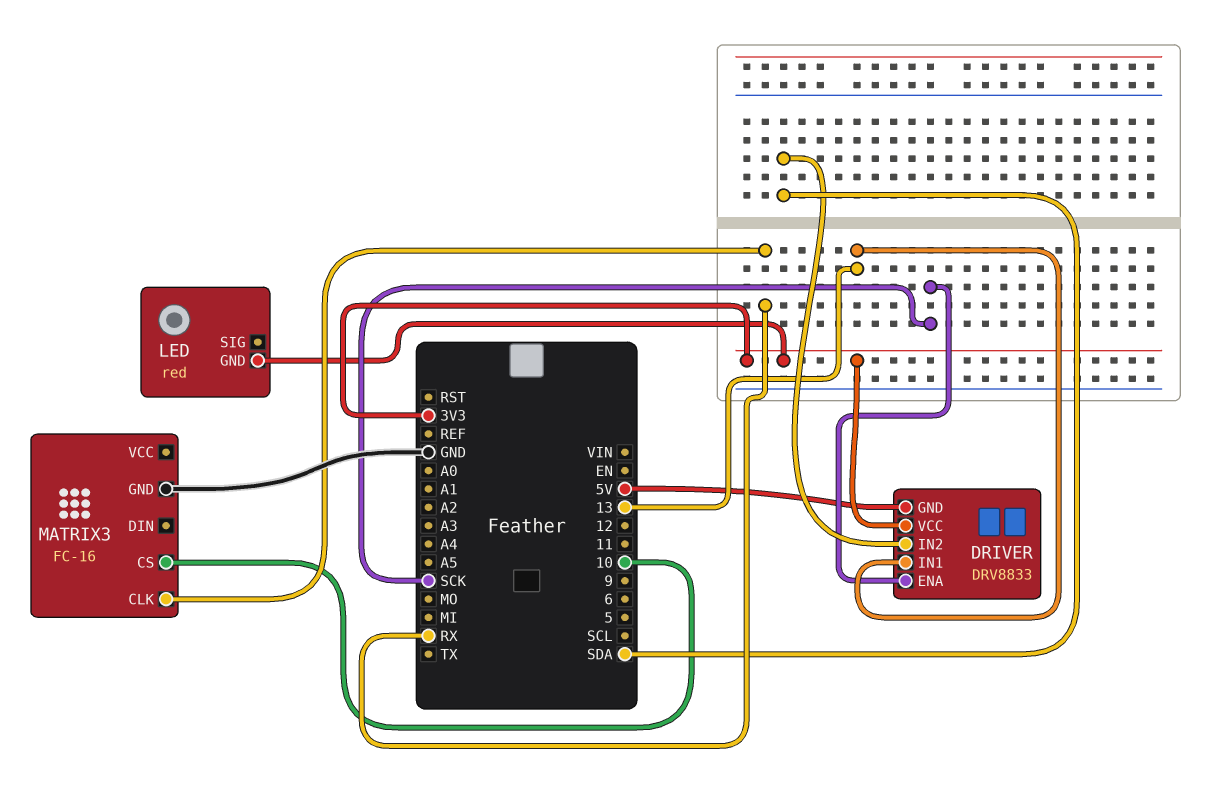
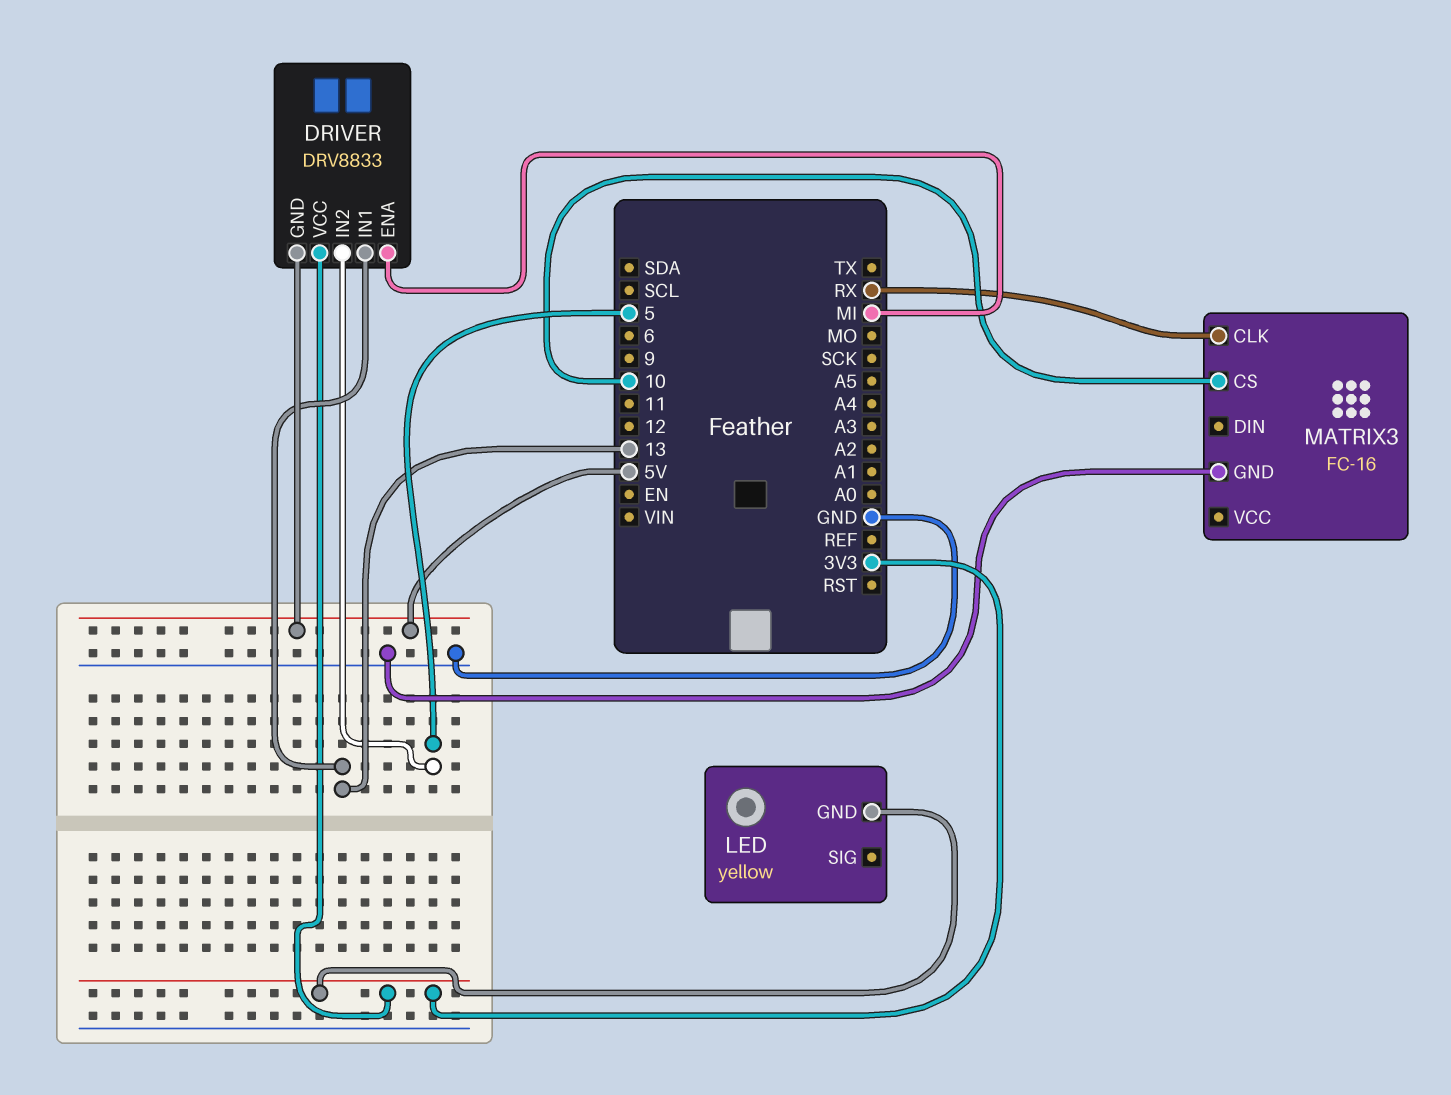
DRIVER pin ENA: SCK -> MI
DRIVER pin IN2: SDA -> 5
LED: red -> yellow

